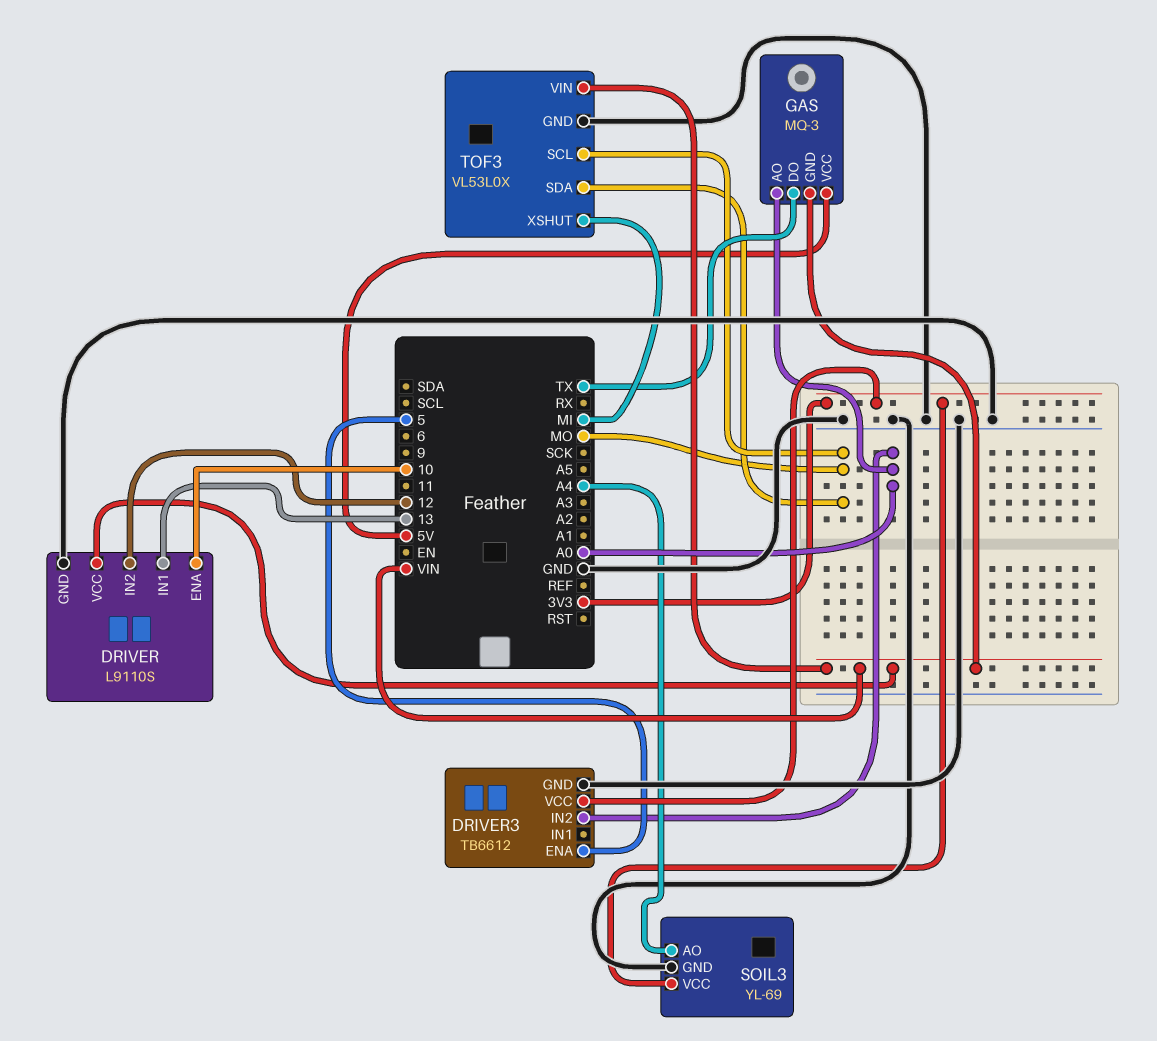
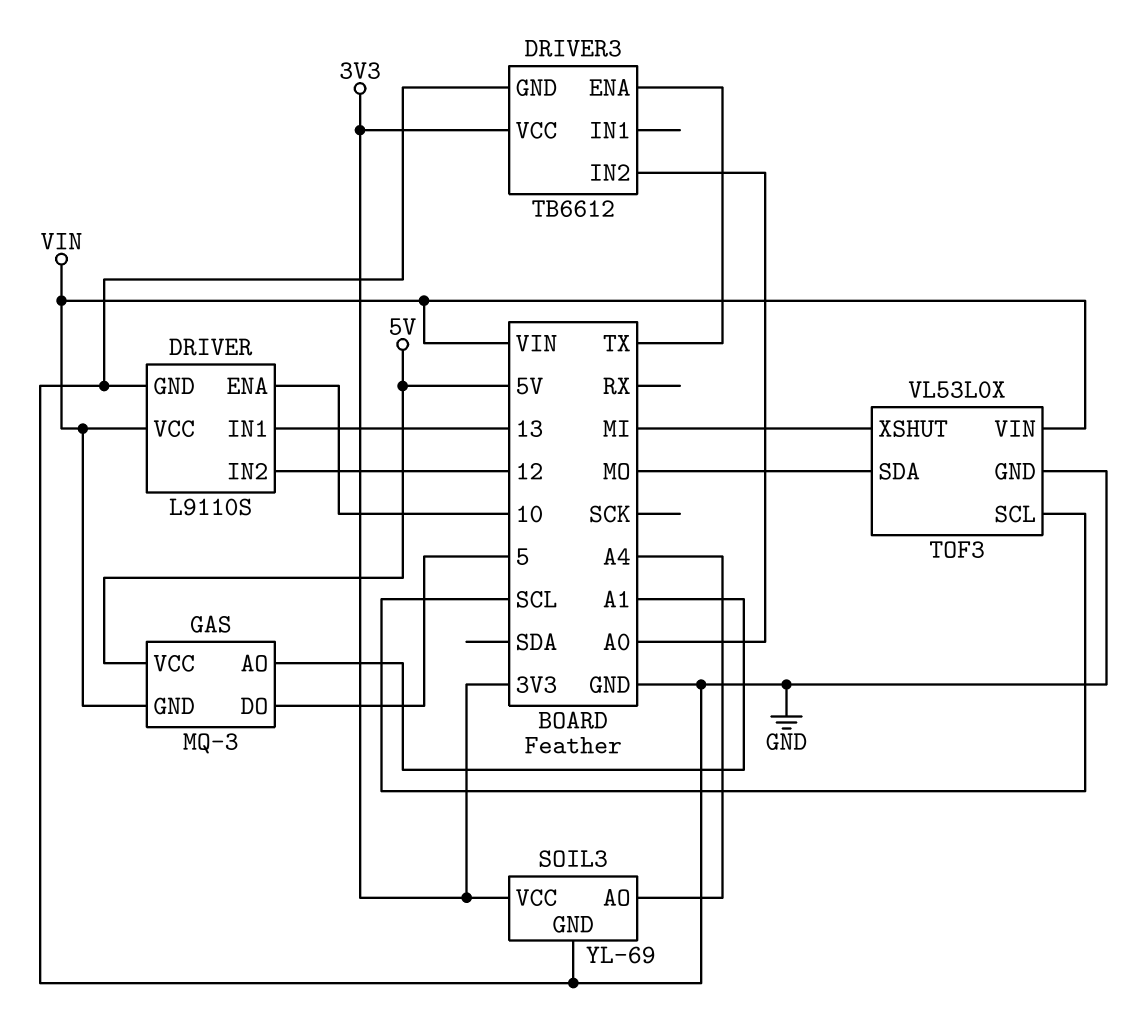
DRIVER3 pin ENA: 5 -> TX
GAS pin AO: A0 -> A1
GAS pin DO: TX -> 5
TOF3 pin SCL: MO -> SCL

